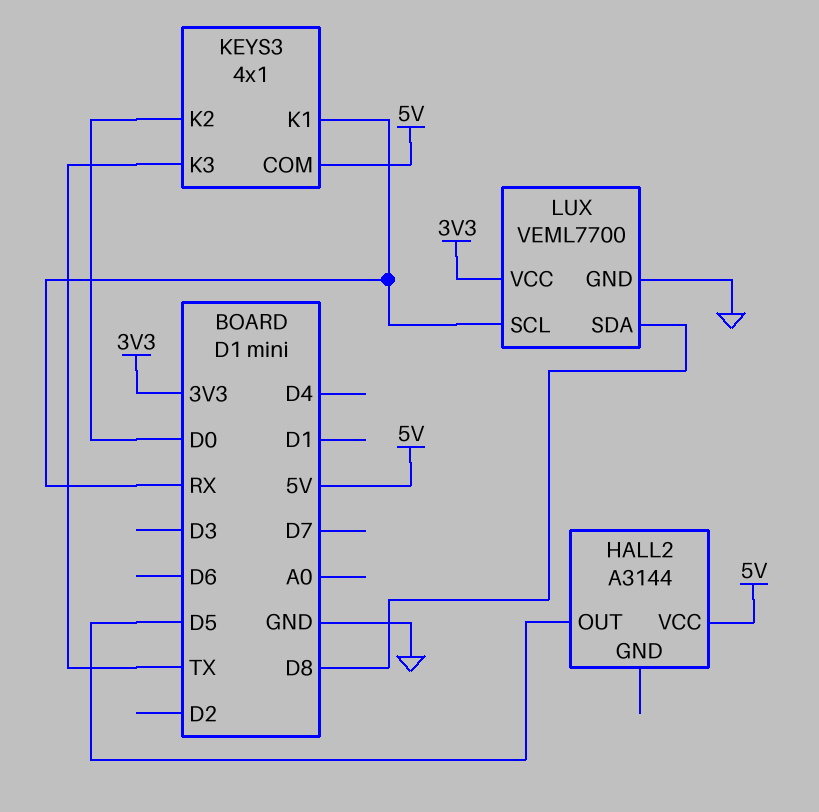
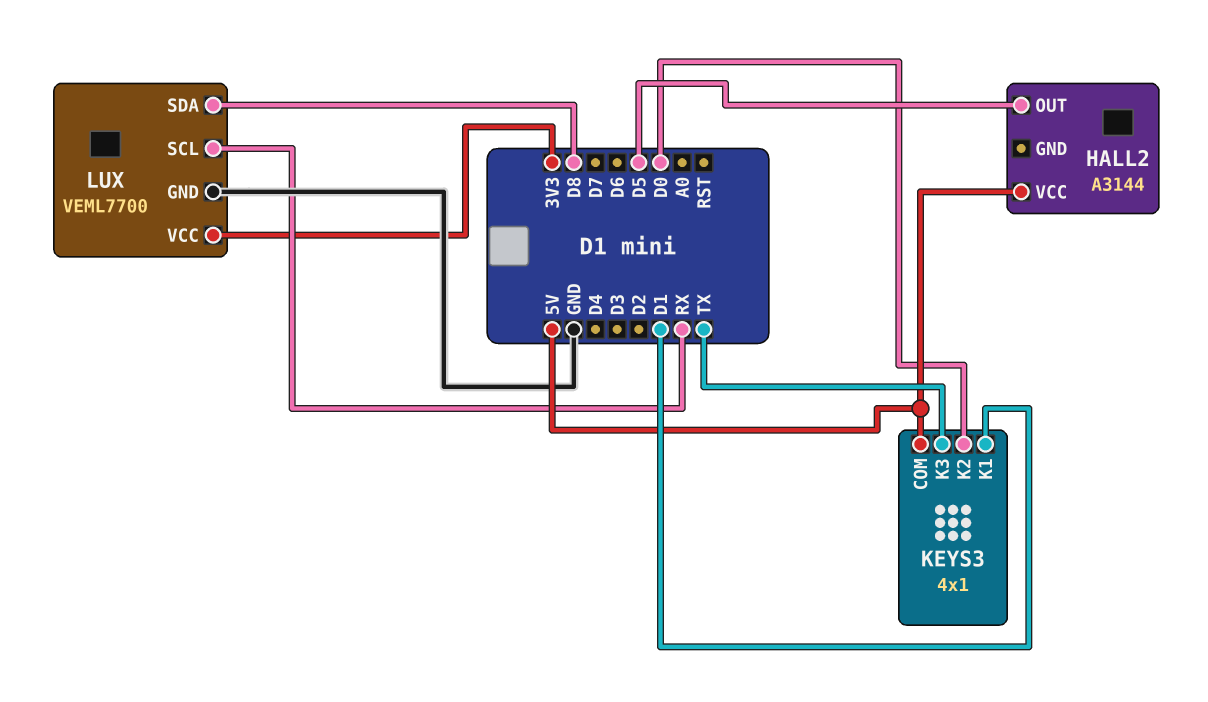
KEYS3 pin K1: RX -> D1

